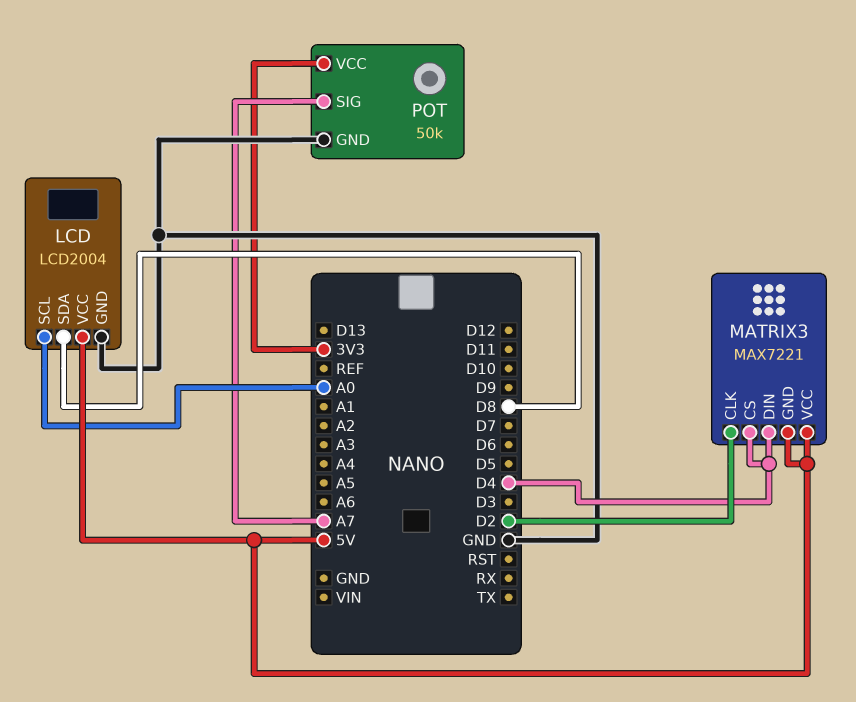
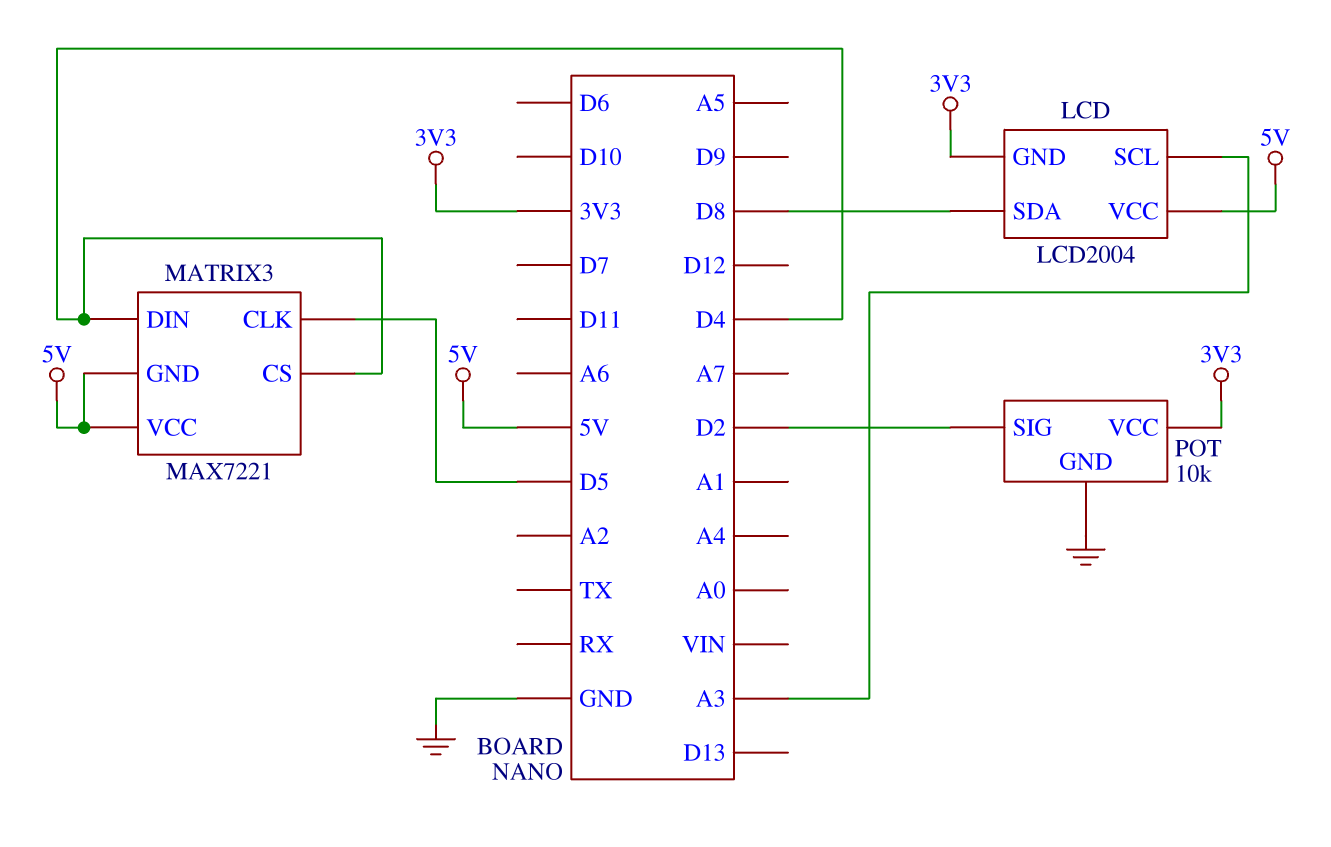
LCD pin GND: GND -> 3V3
LCD pin SCL: A0 -> A3
MATRIX3 pin CLK: D2 -> D5
POT: 50k -> 10k
POT pin SIG: A7 -> D2

